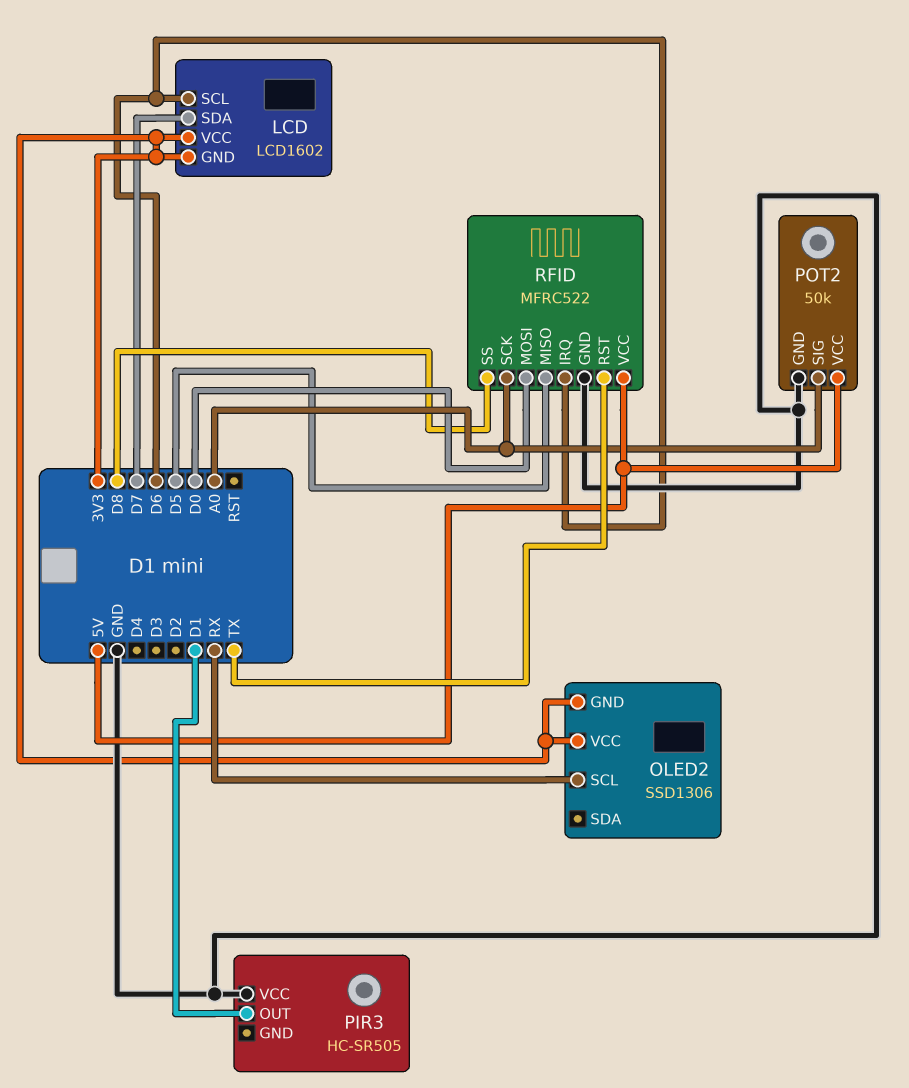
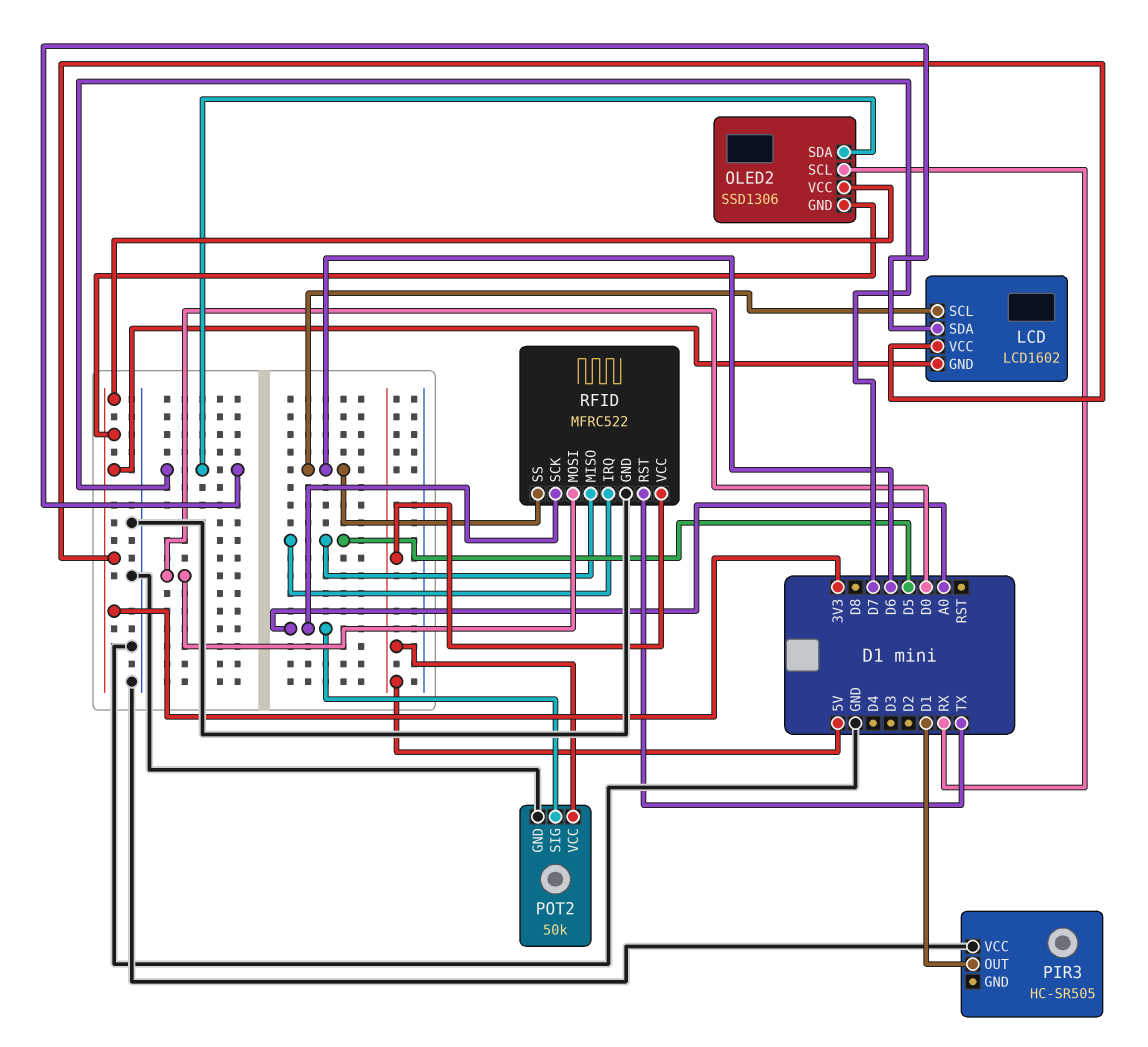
OLED2 pin SDA: none -> D7
RFID pin IRQ: D6 -> D5
RFID pin SS: D8 -> D6

